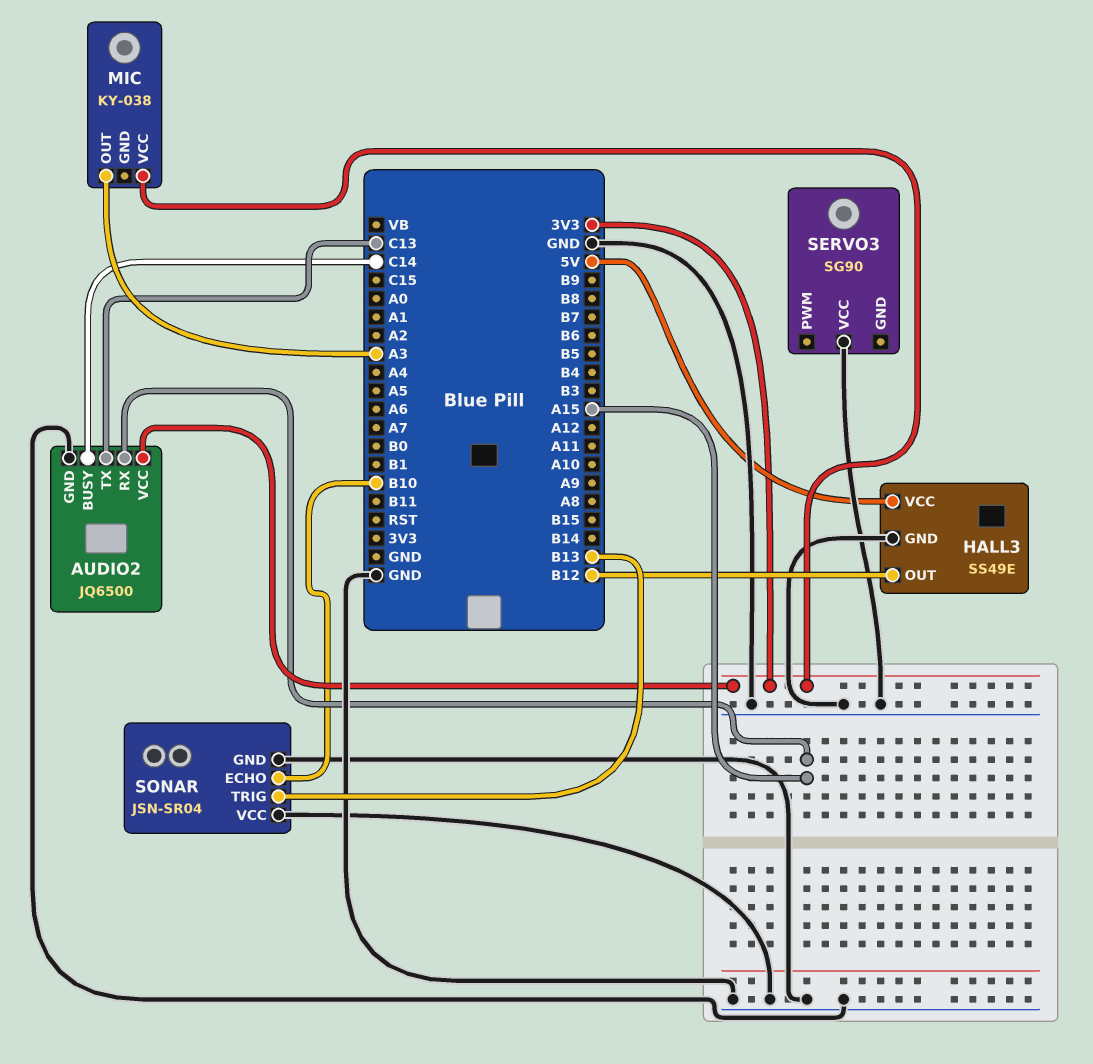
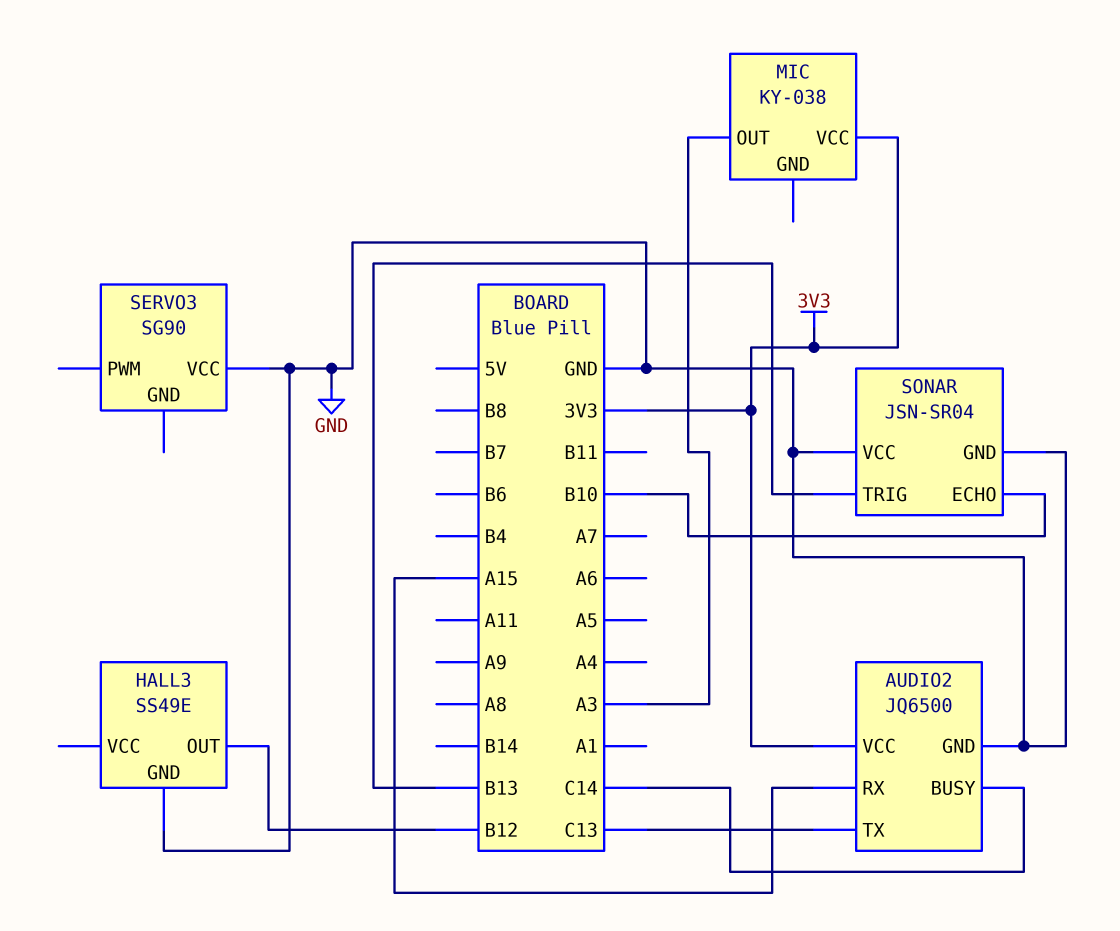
HALL3 pin VCC: 5V -> none

